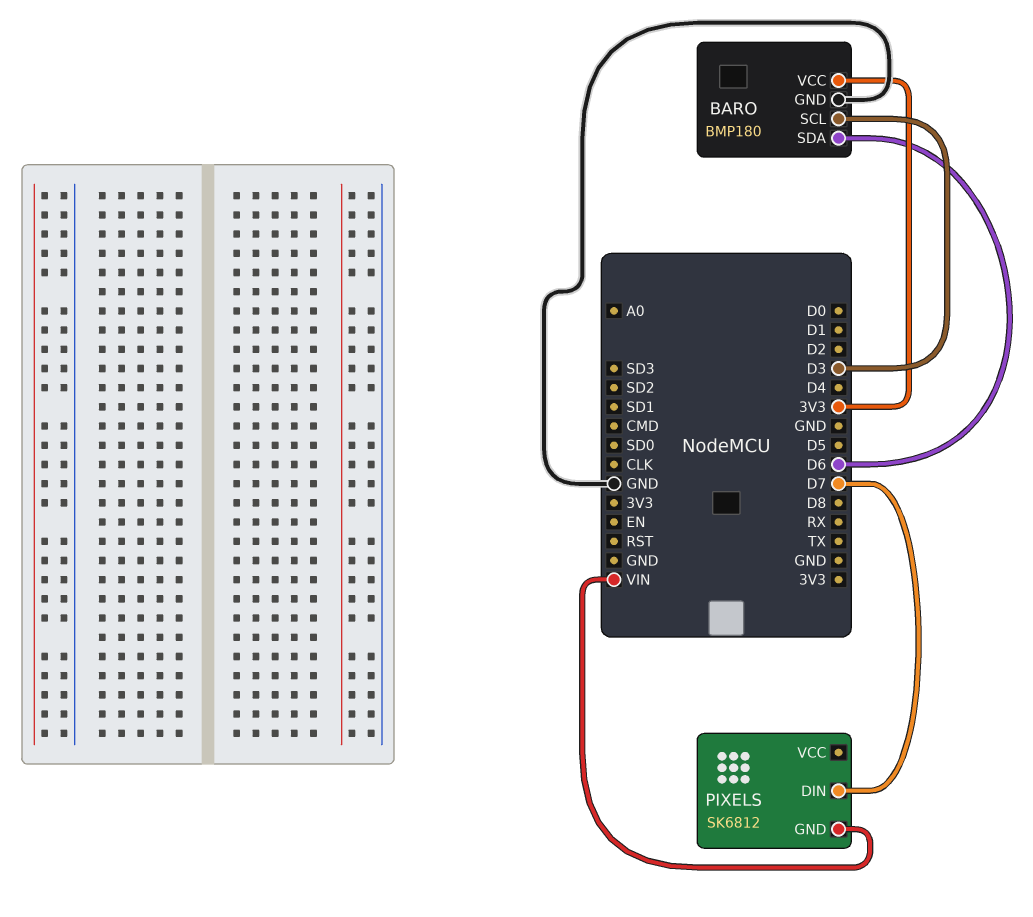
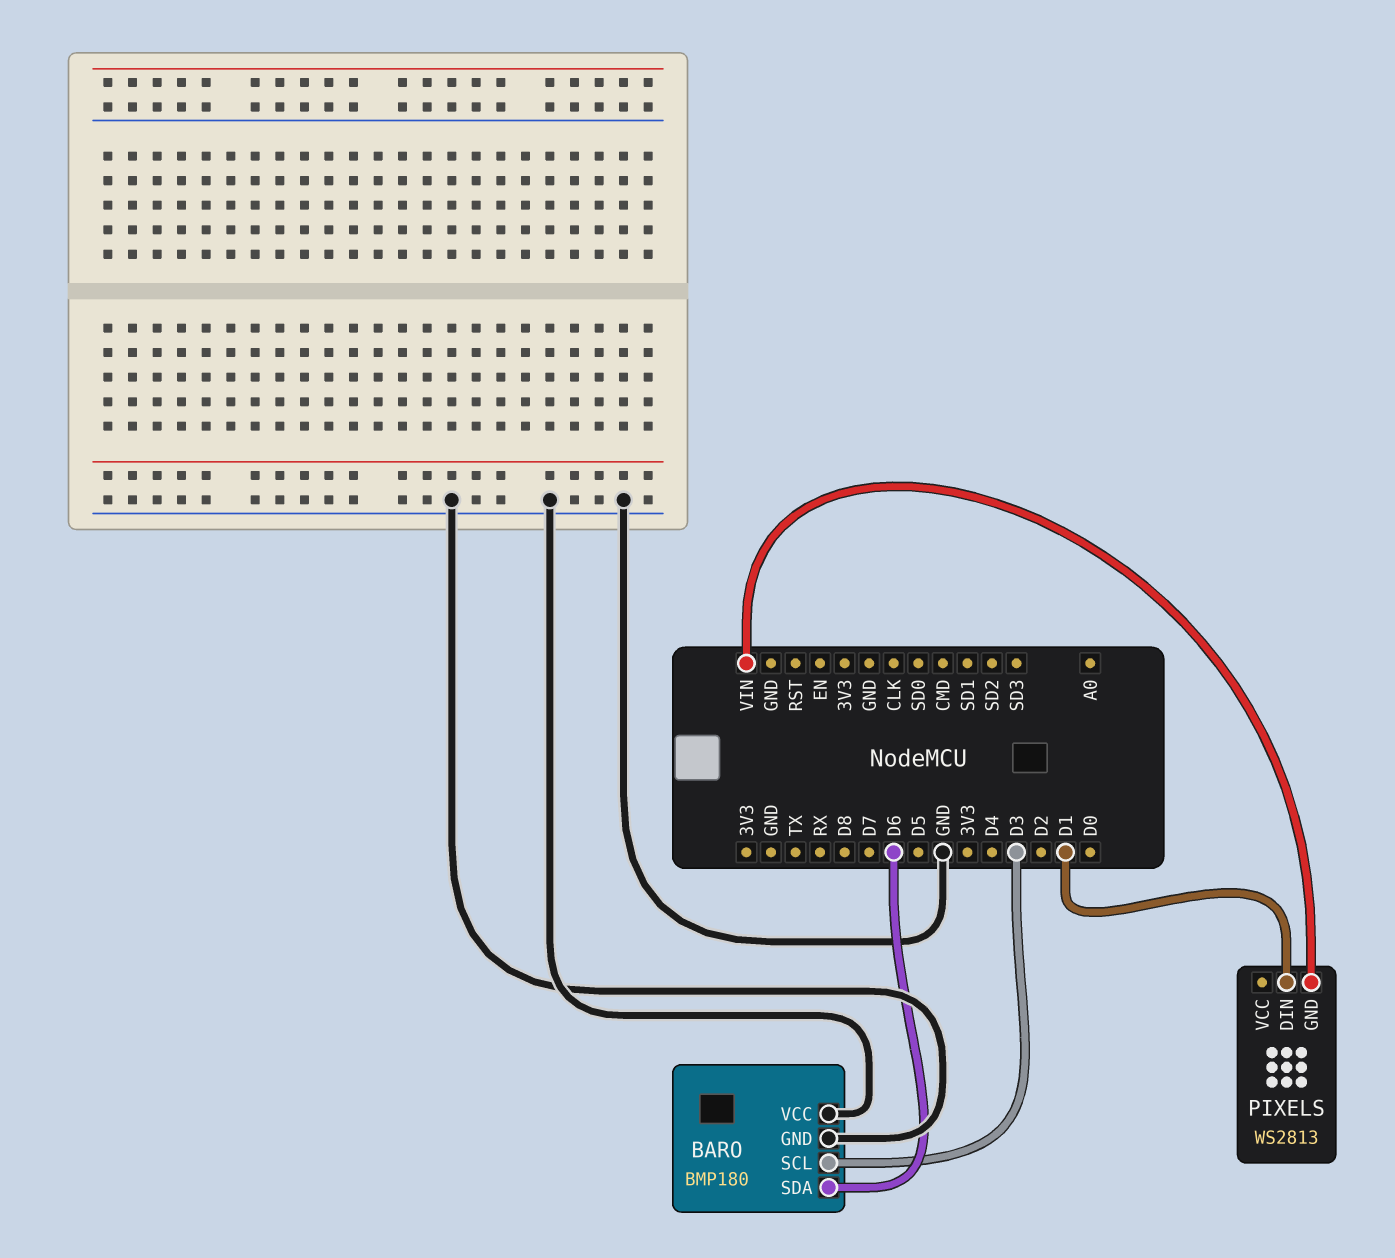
BARO pin VCC: 3V3 -> GND
PIXELS: SK6812 -> WS2813
PIXELS pin DIN: D7 -> D1

